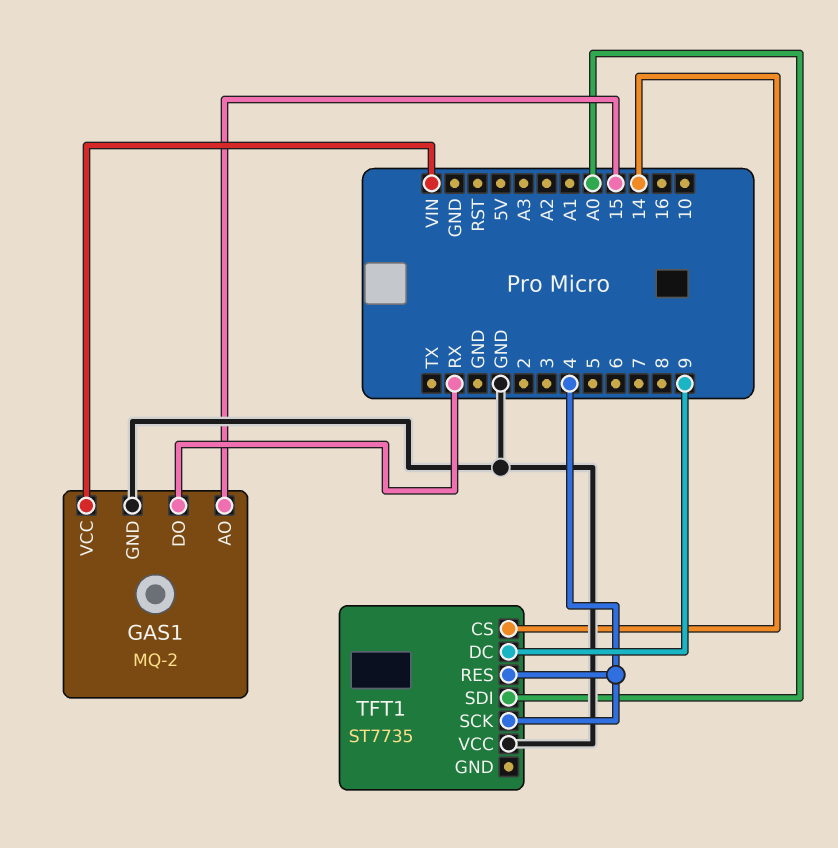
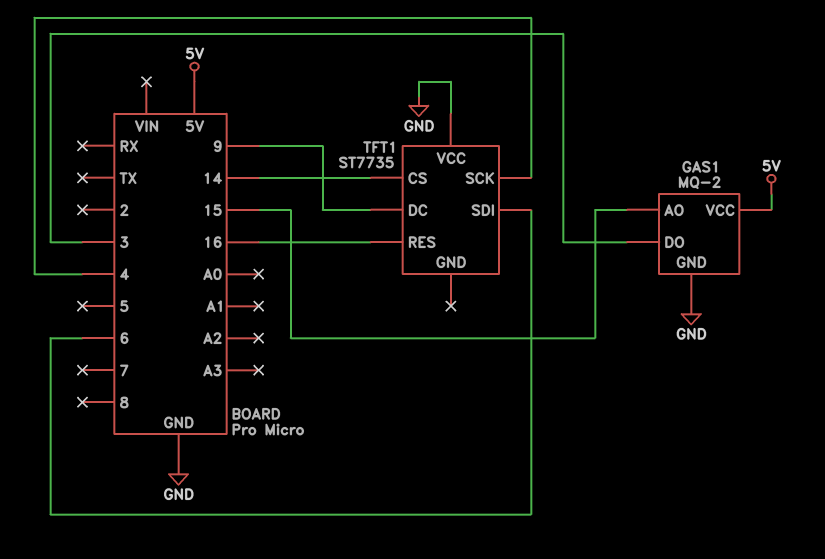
GAS1 pin DO: RX -> 3
GAS1 pin VCC: VIN -> 5V
TFT1 pin RES: 4 -> 16
TFT1 pin SDI: A0 -> 6

